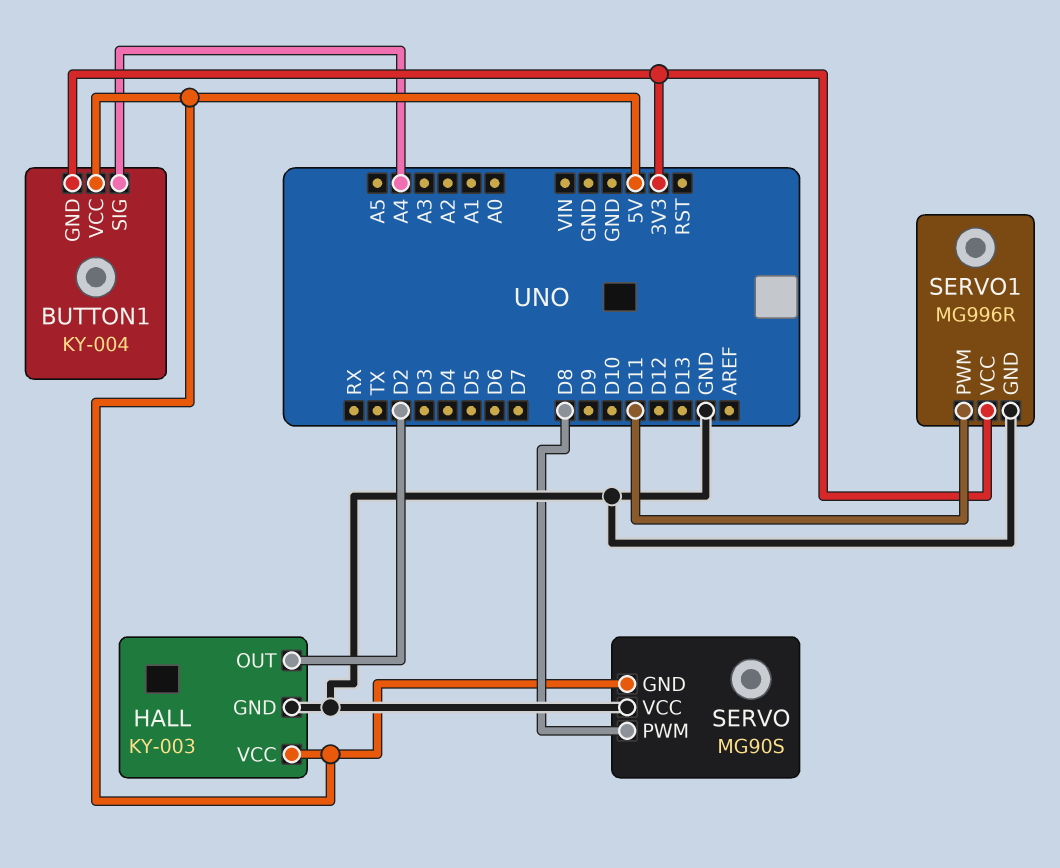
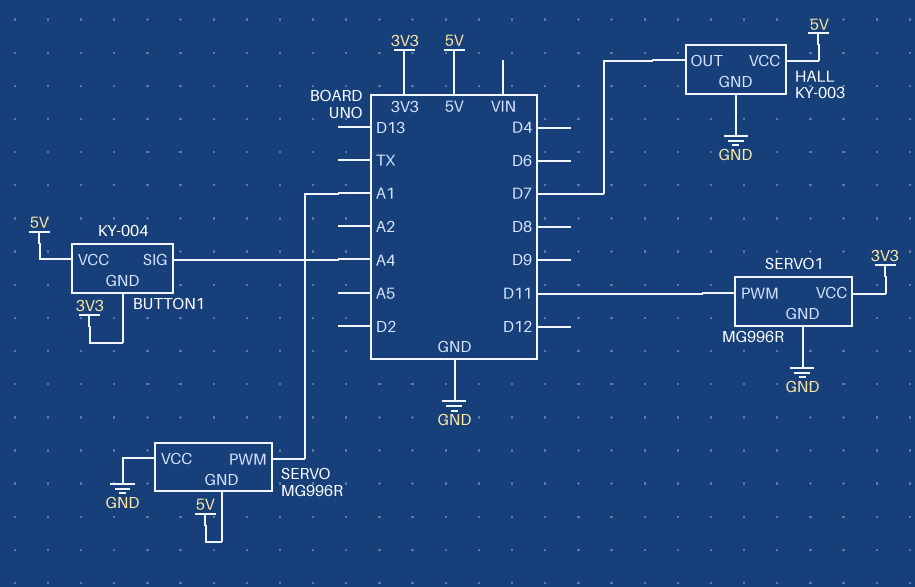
HALL pin OUT: D2 -> D7
SERVO: MG90S -> MG996R
SERVO pin PWM: D8 -> A1

